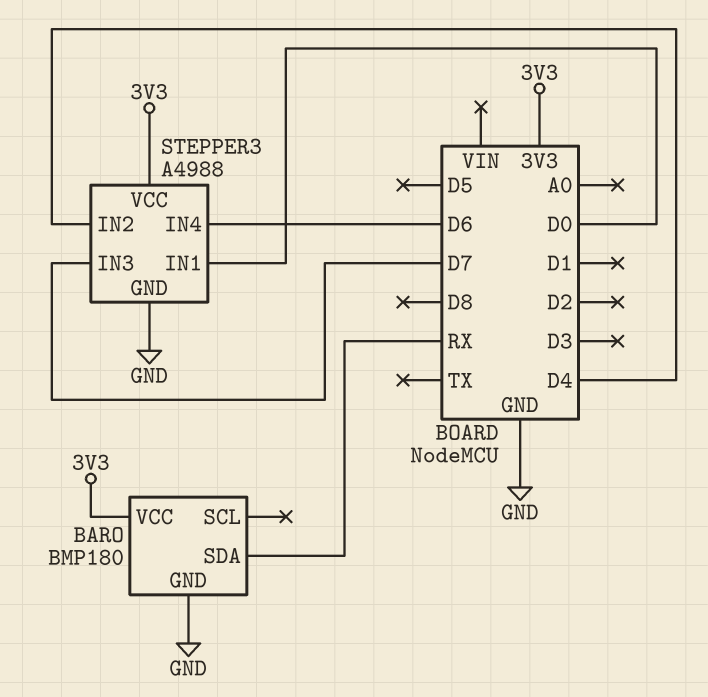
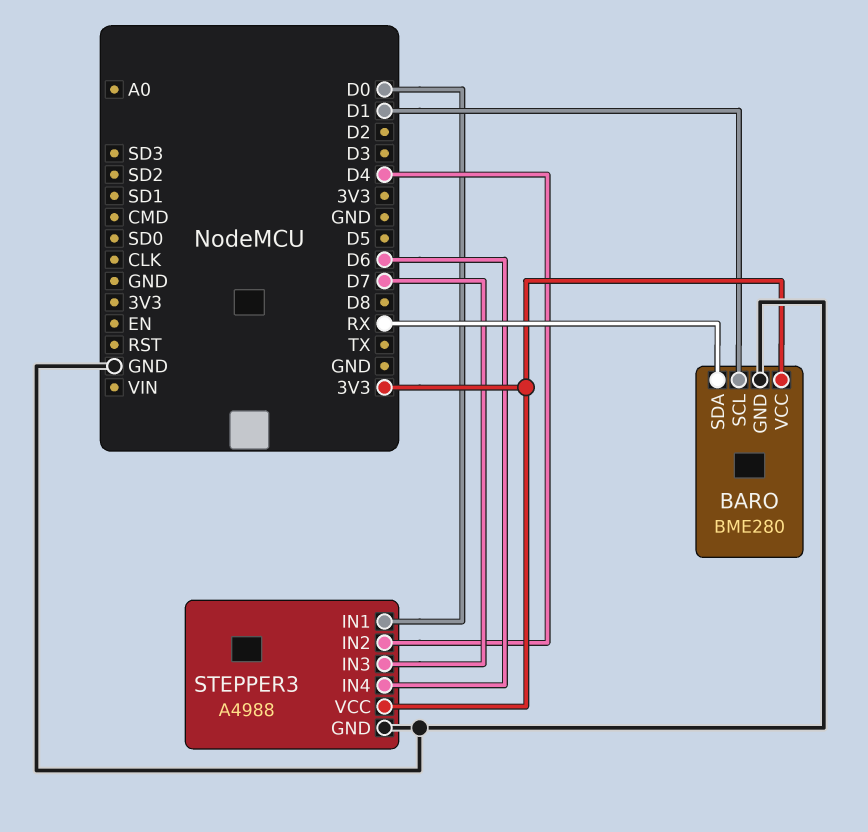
BARO: BMP180 -> BME280
BARO pin SCL: none -> D1

